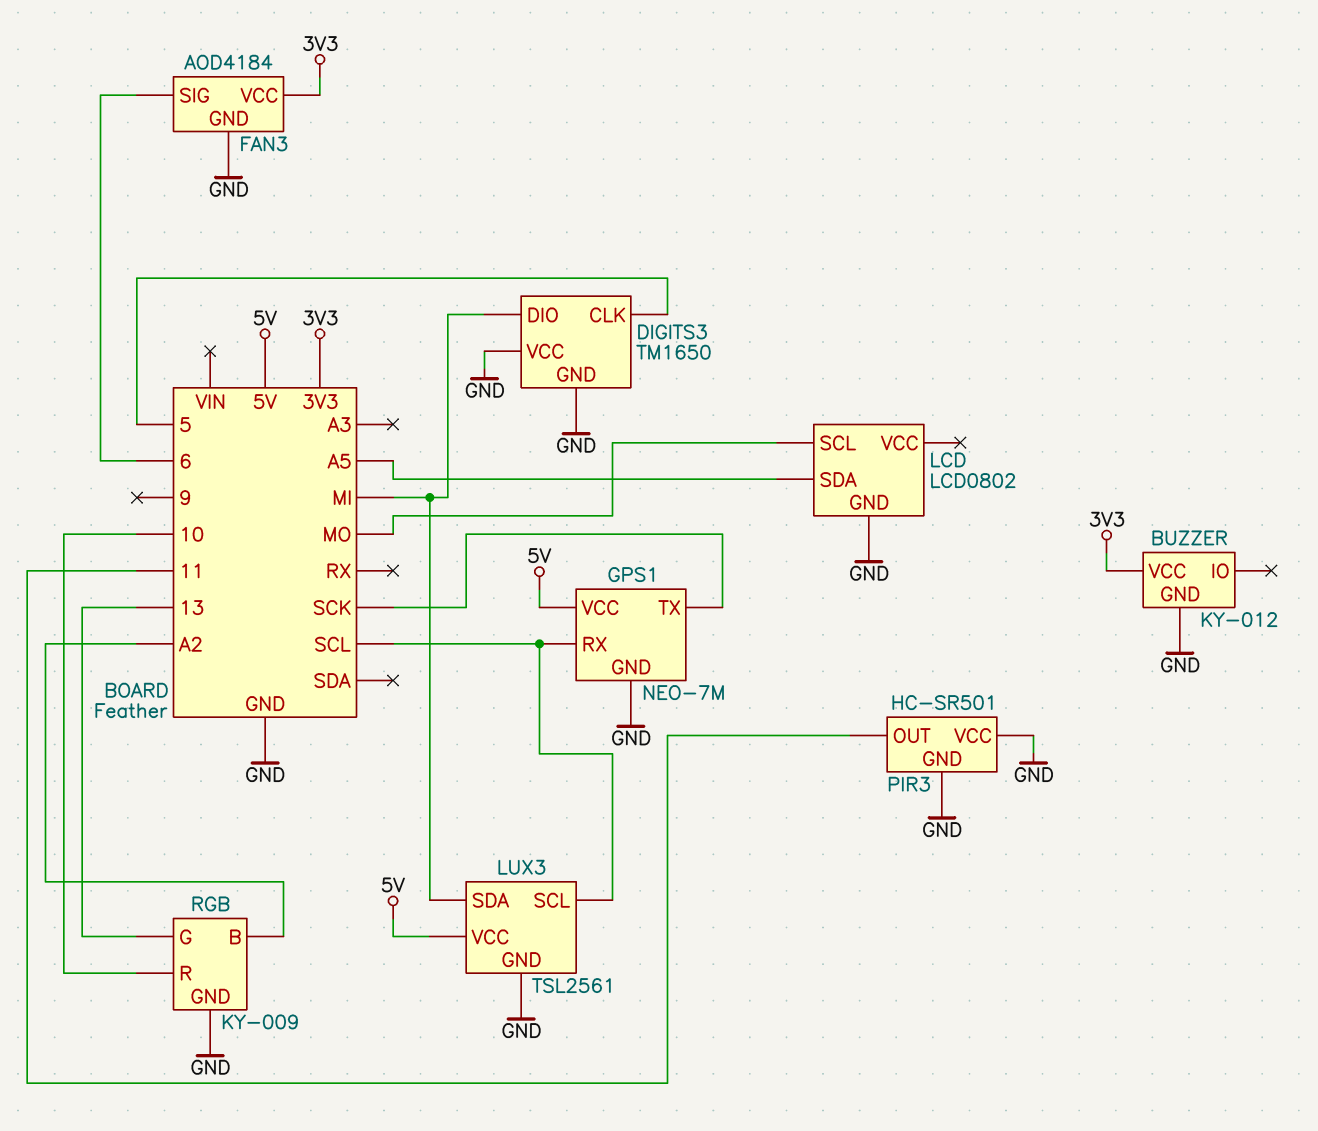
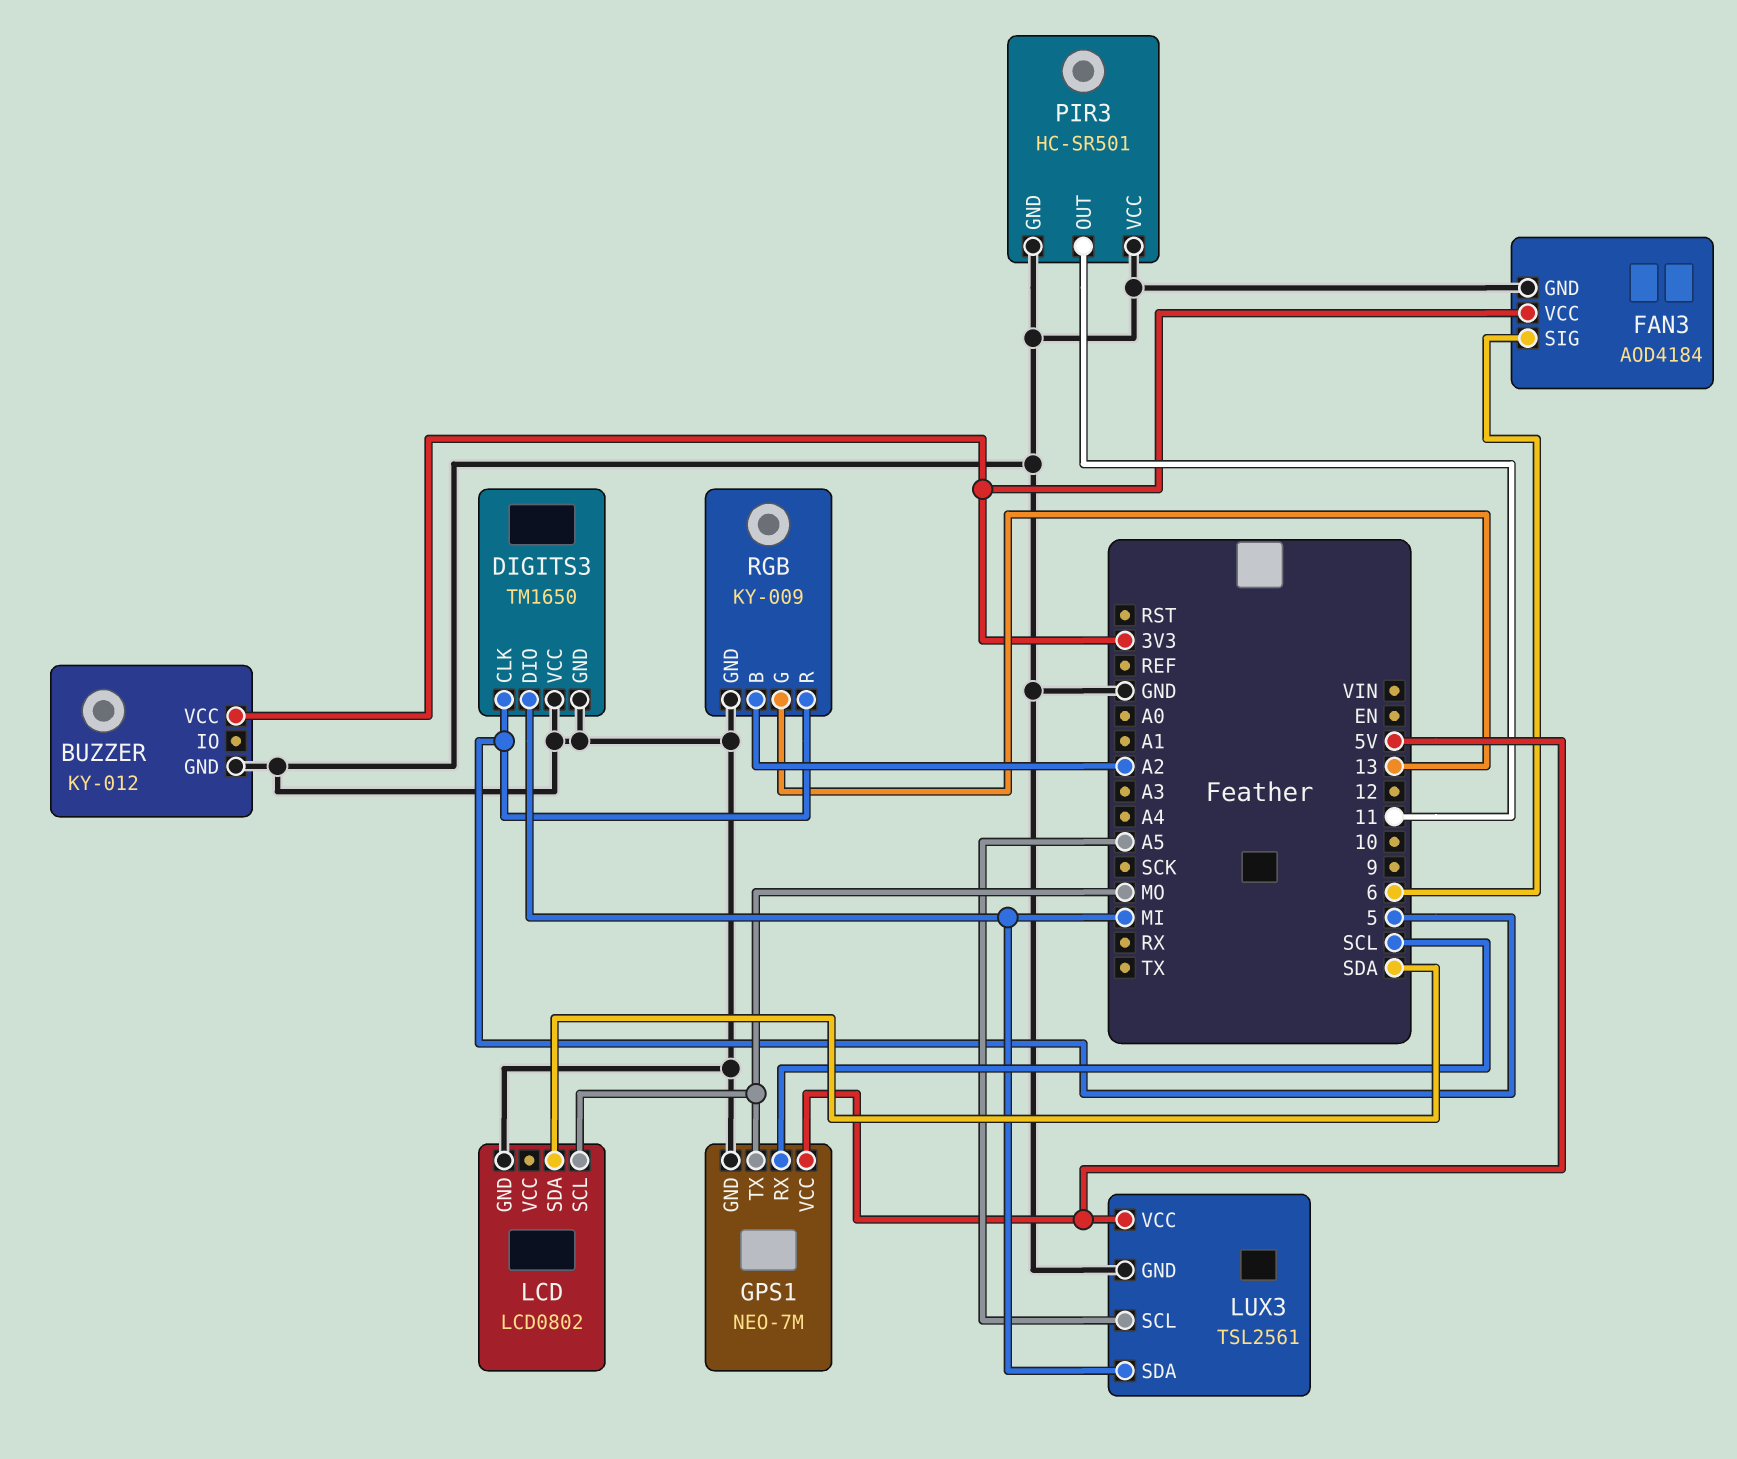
GPS1 pin TX: SCK -> MO
LCD pin SDA: A5 -> SDA
LUX3 pin SCL: SCL -> A5
RGB pin R: 10 -> 5

